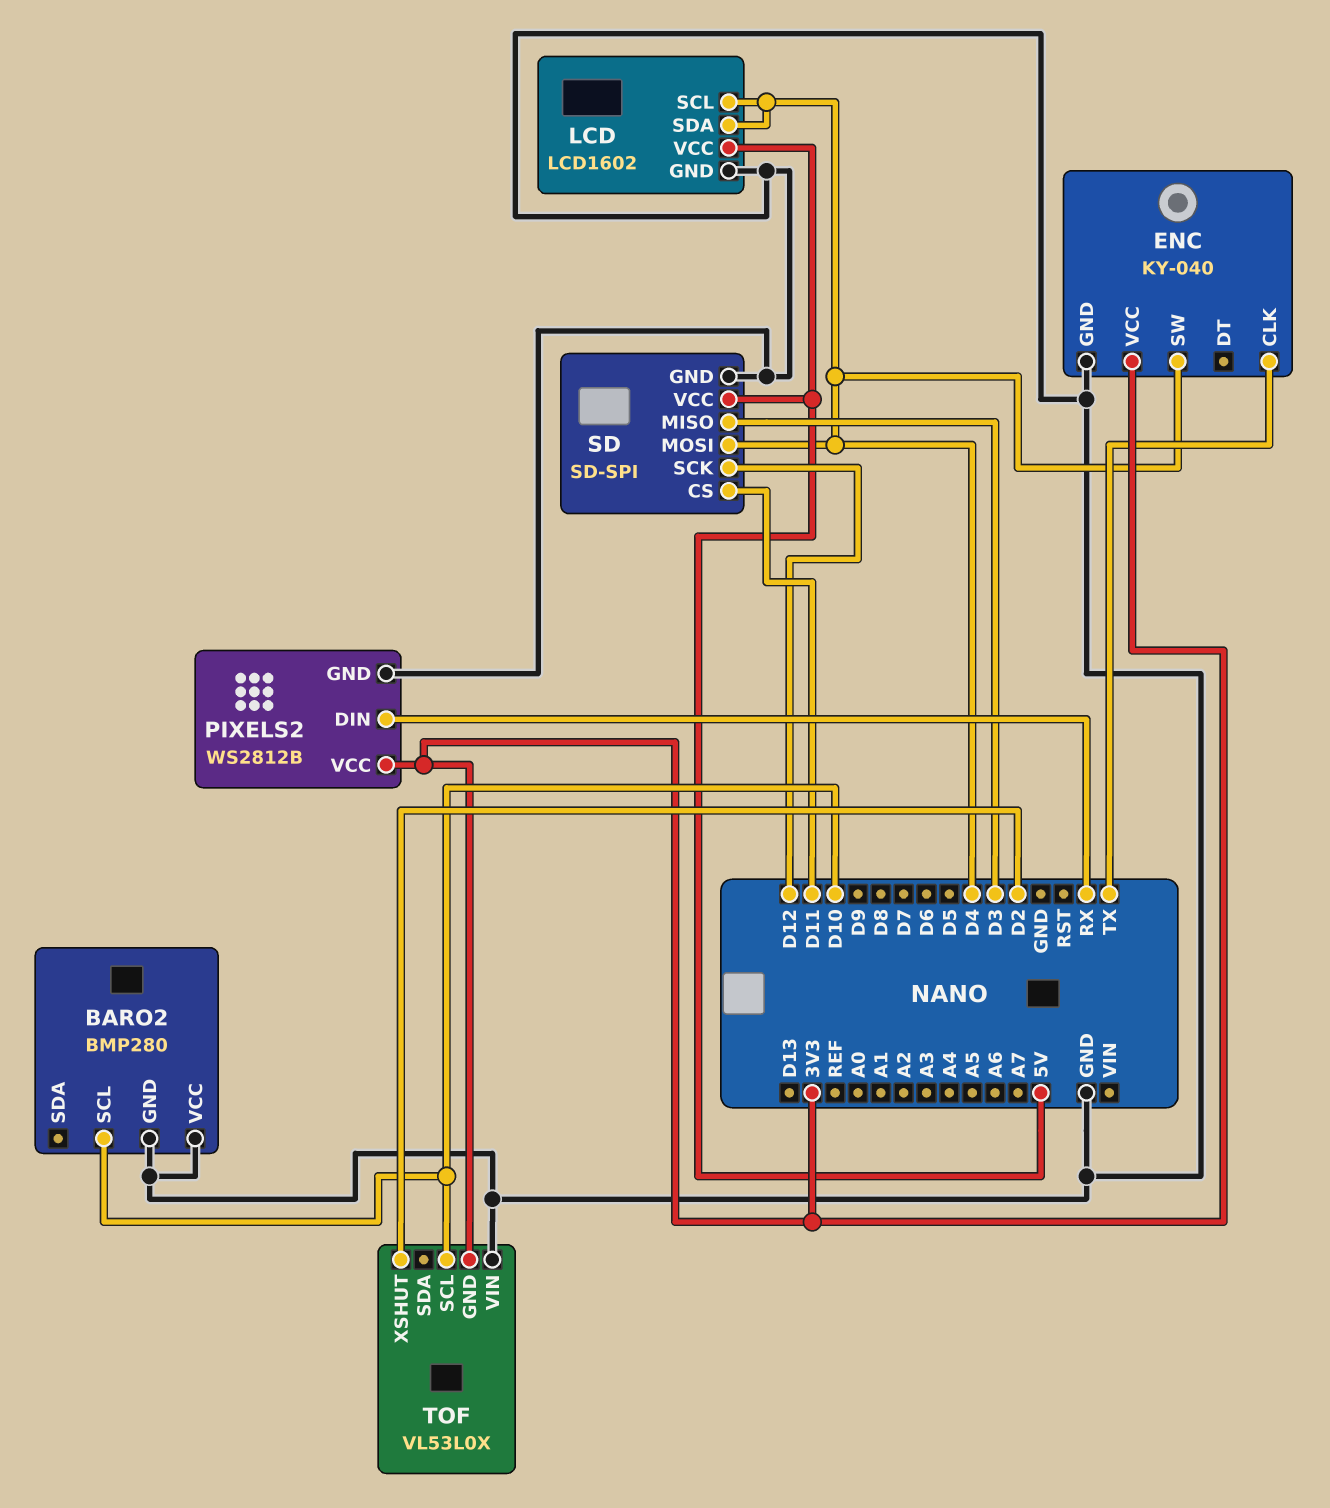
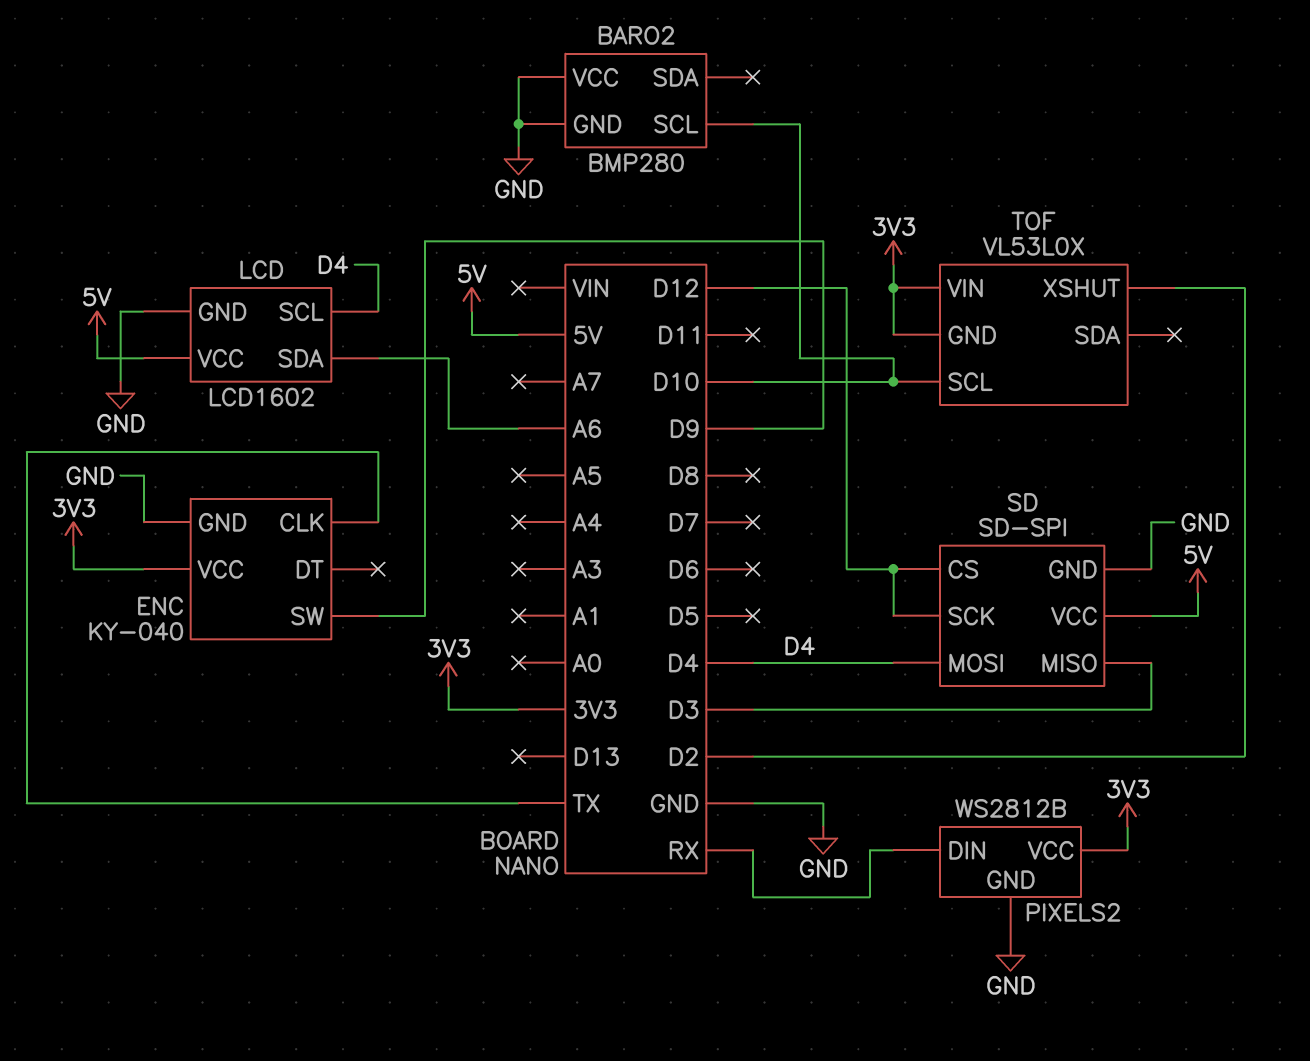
ENC pin SW: D4 -> D9
LCD pin SDA: D4 -> A6
SD pin CS: D11 -> D12
TOF pin VIN: GND -> 3V3

